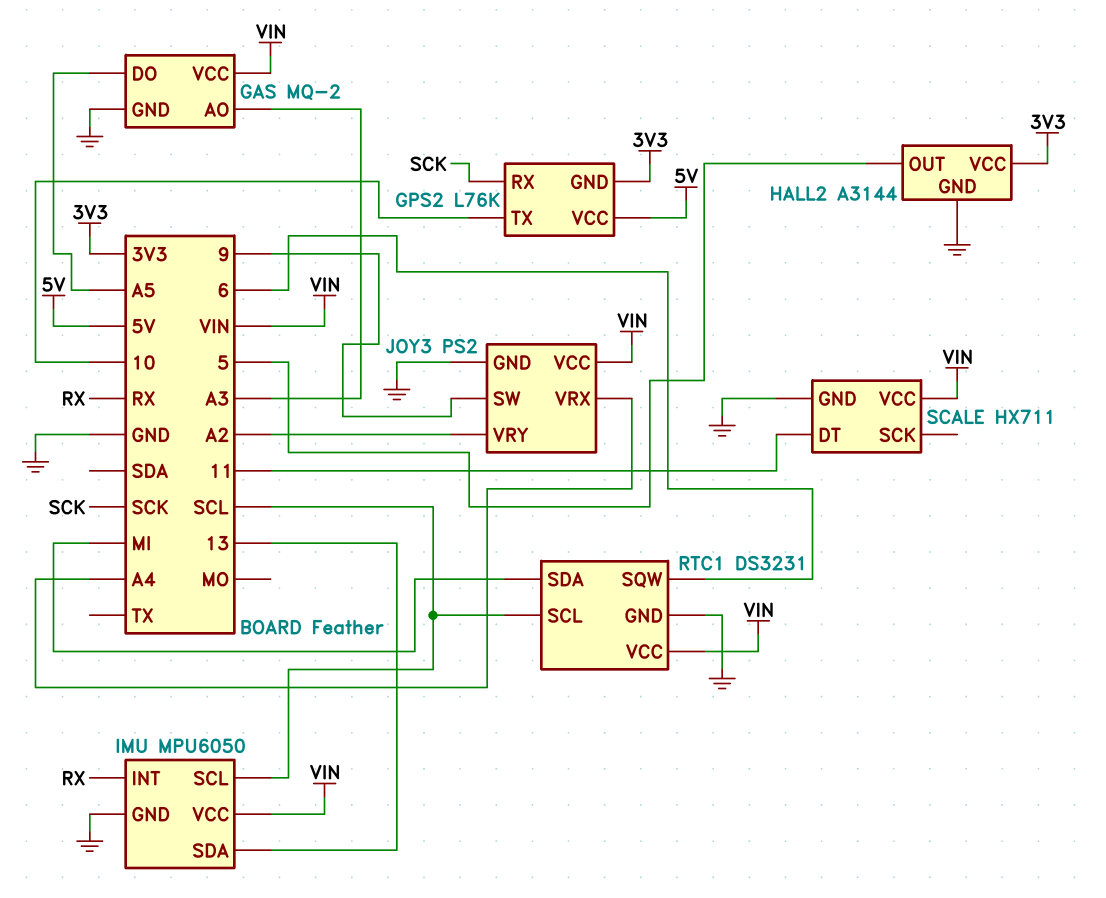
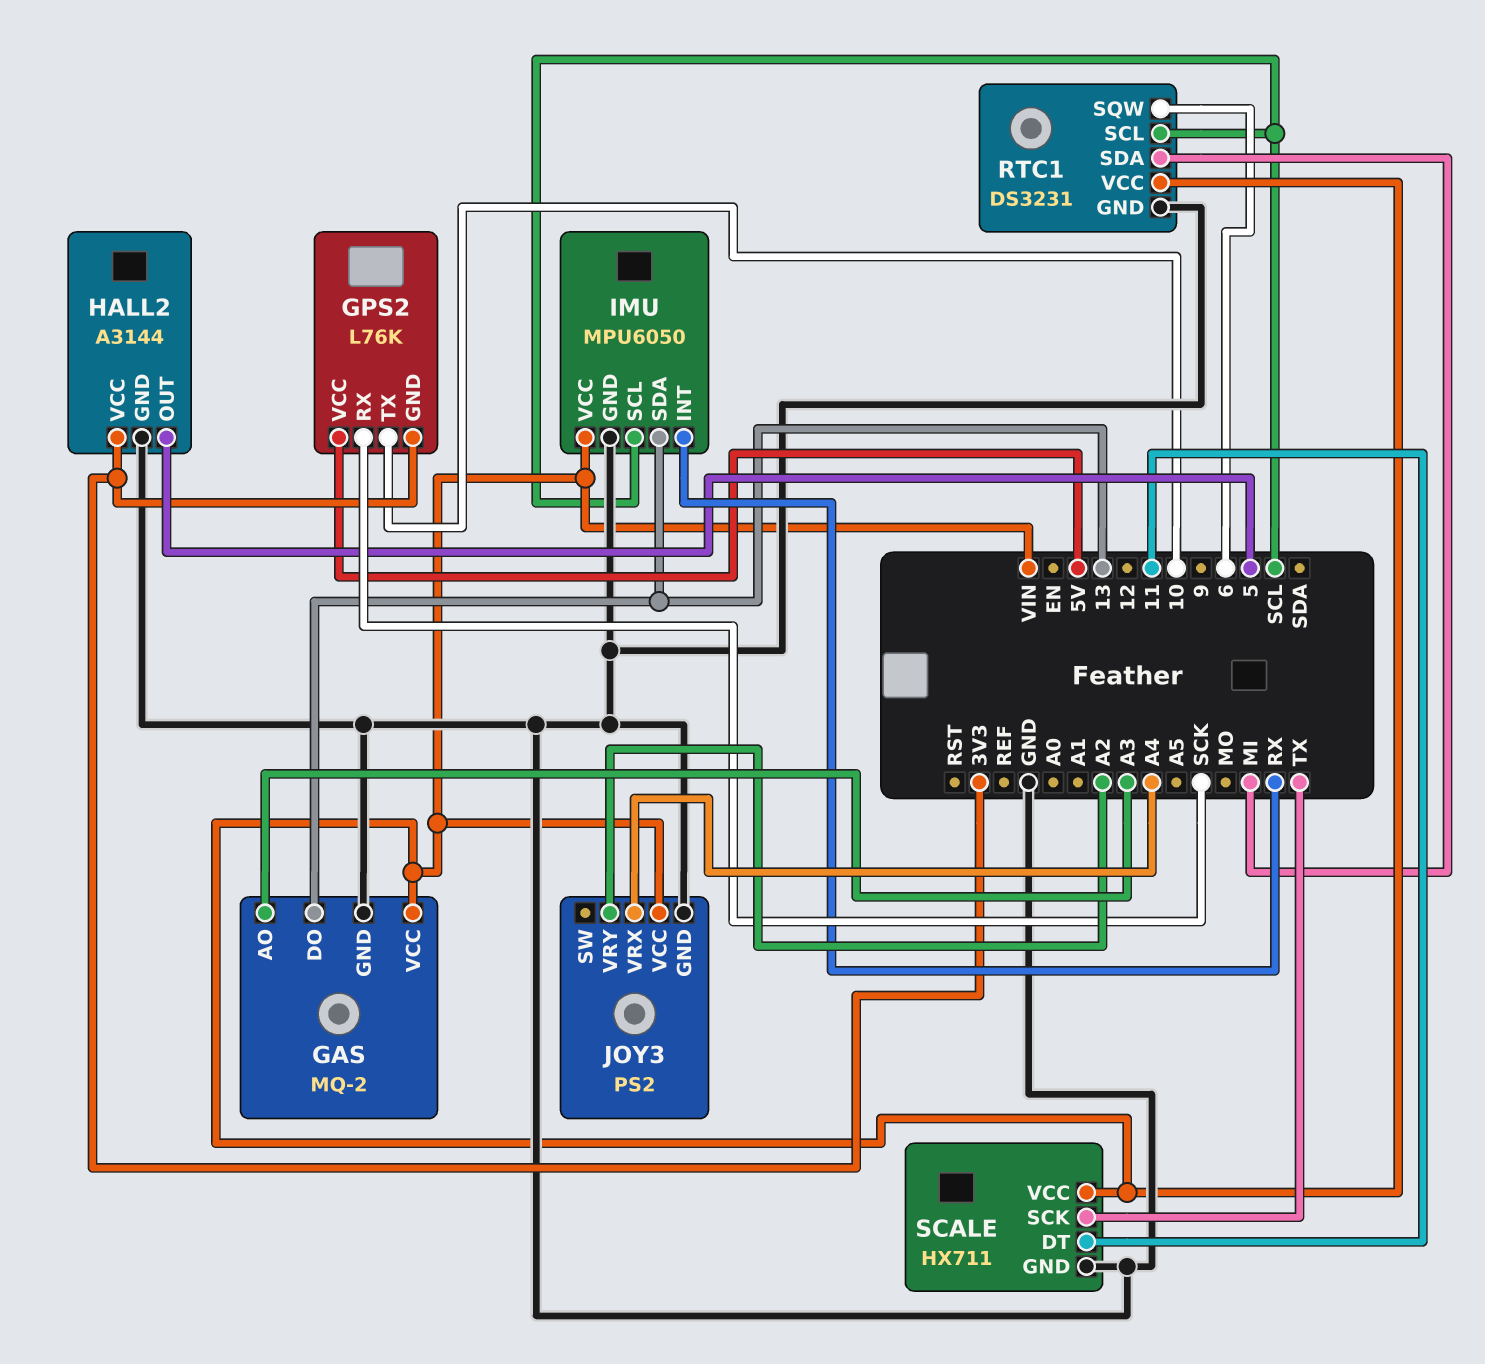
GAS pin DO: A5 -> 13
JOY3 pin SW: 9 -> none
SCALE pin SCK: none -> TX

